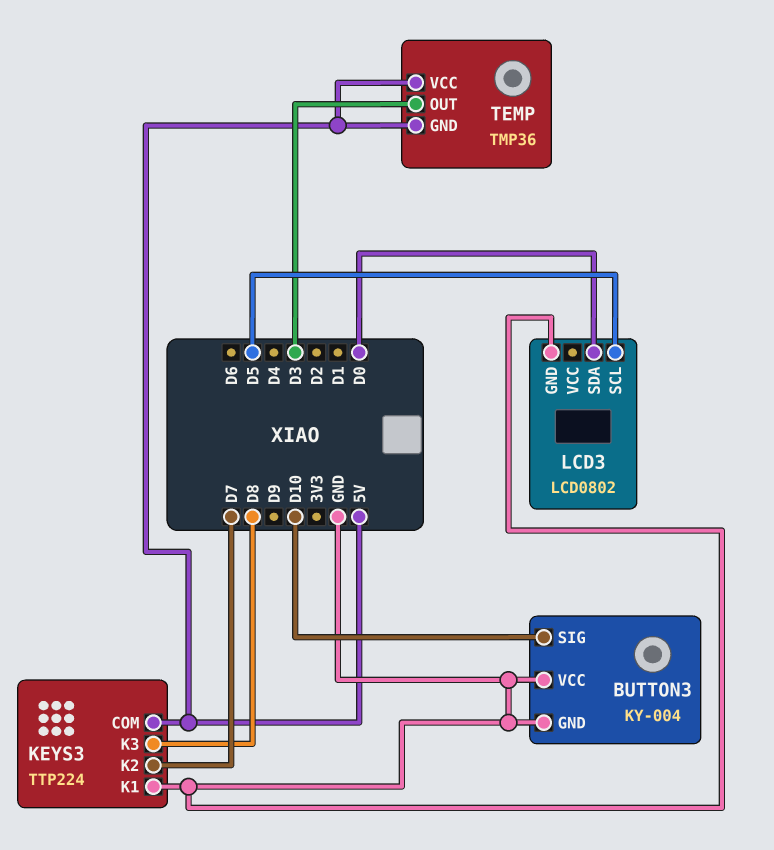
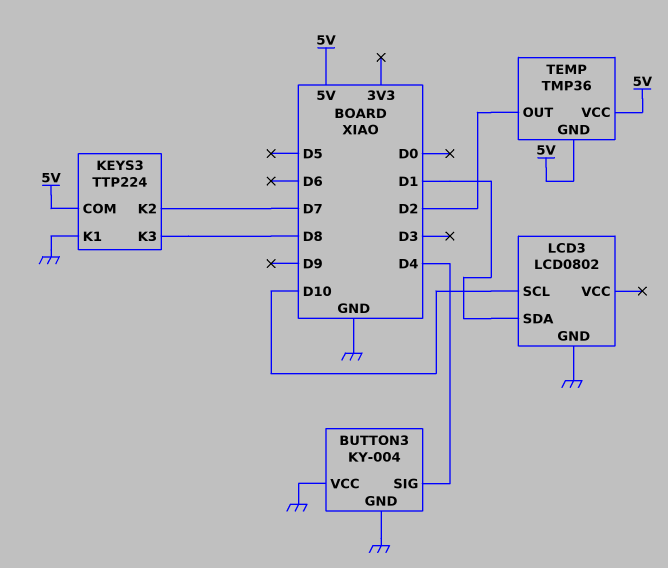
BUTTON3 pin SIG: D10 -> D4
LCD3 pin SCL: D5 -> D10
LCD3 pin SDA: D0 -> D1
TEMP pin OUT: D3 -> D2

